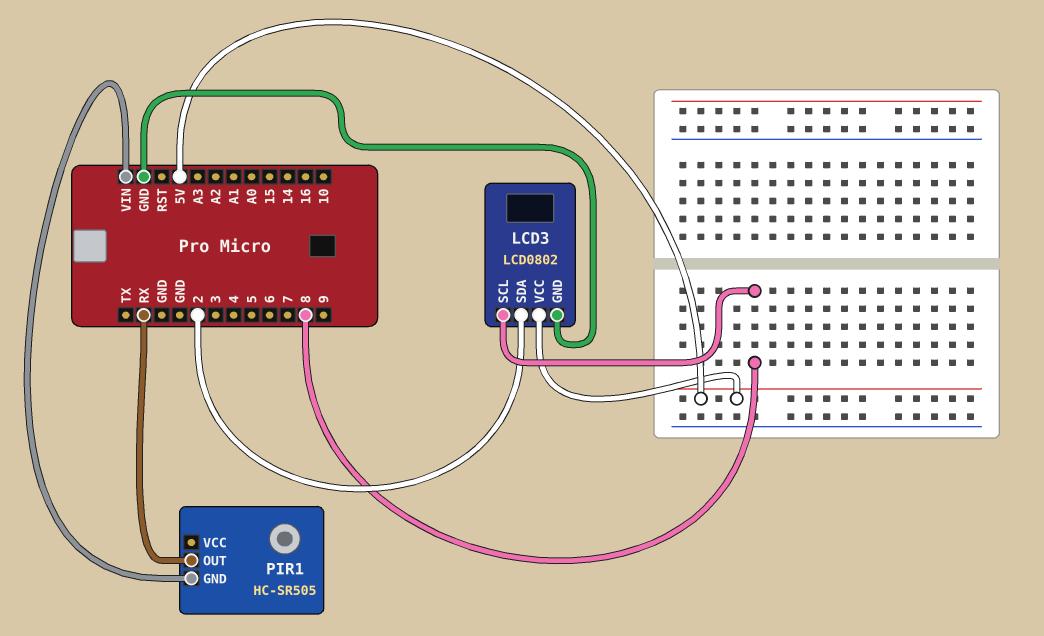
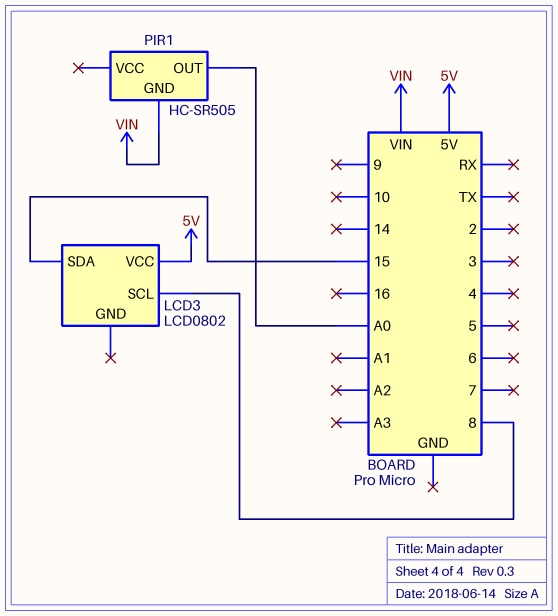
LCD3 pin GND: GND -> none
LCD3 pin SDA: 2 -> 15
PIR1 pin OUT: RX -> A0

